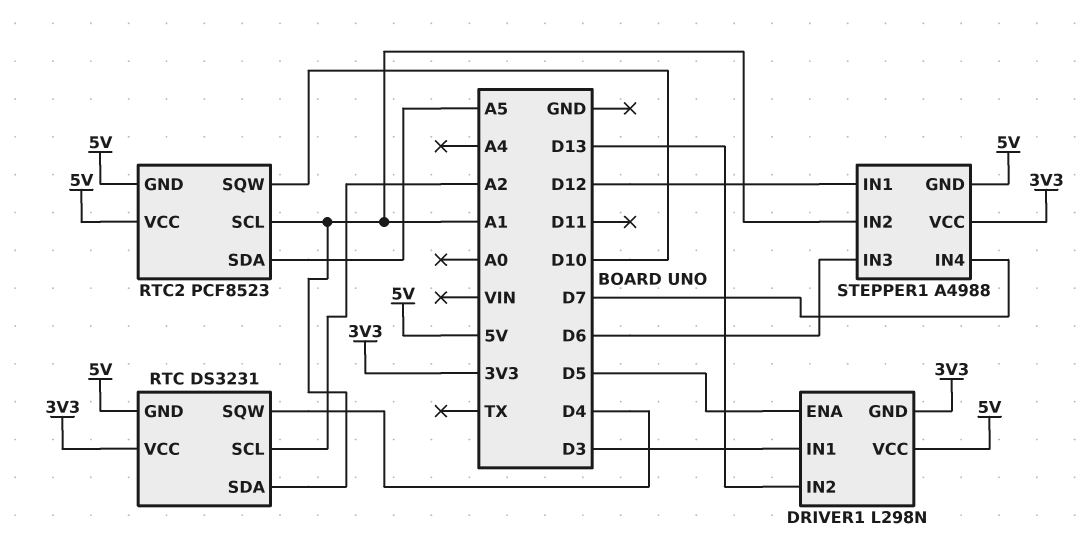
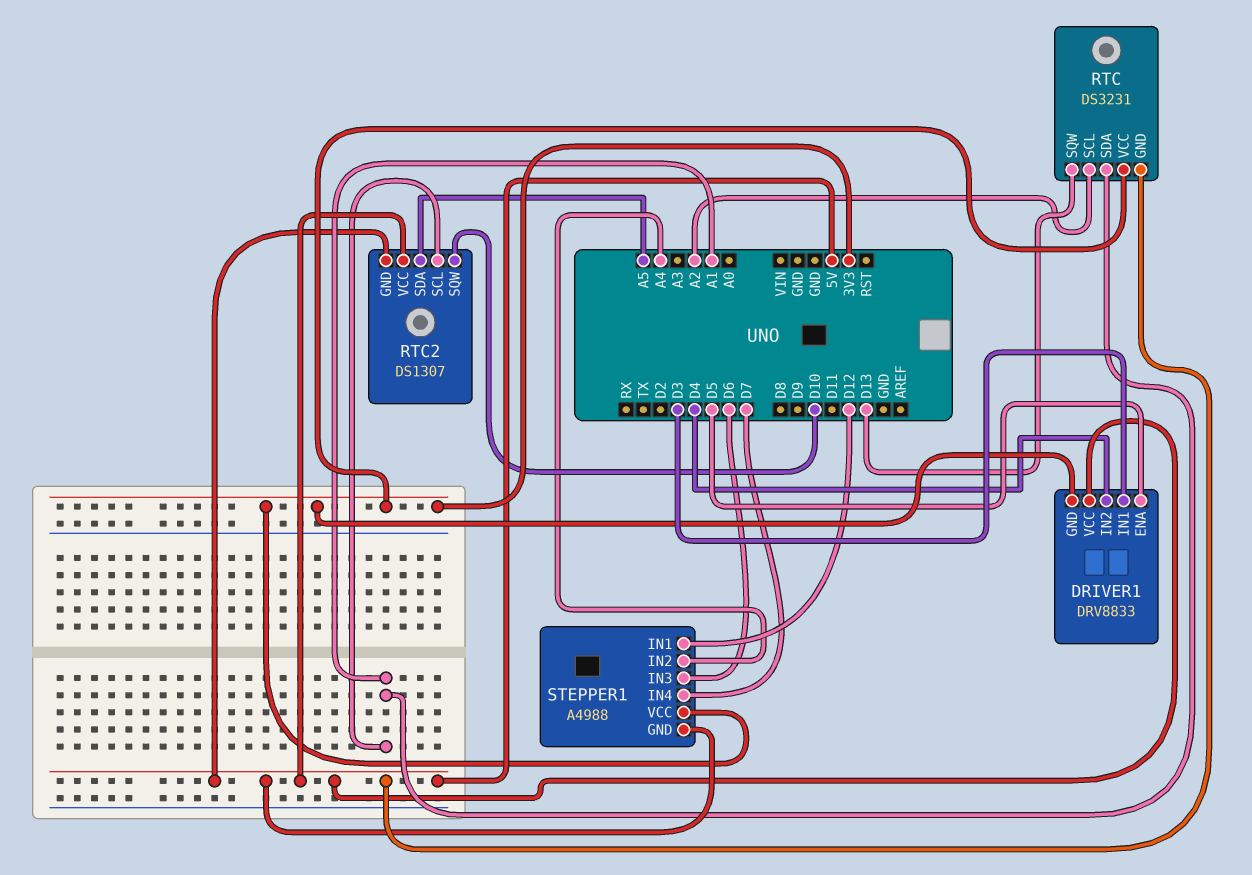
DRIVER1: L298N -> DRV8833
DRIVER1 pin IN2: D13 -> D4
RTC pin SQW: D4 -> D13
RTC2: PCF8523 -> DS1307
STEPPER1 pin IN2: A1 -> A4

